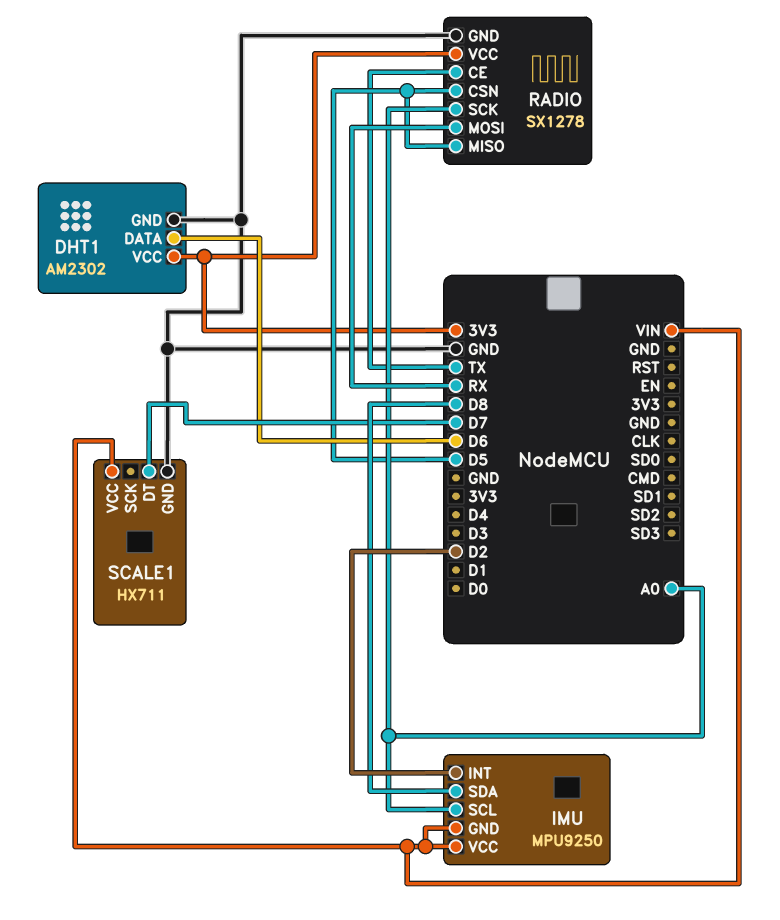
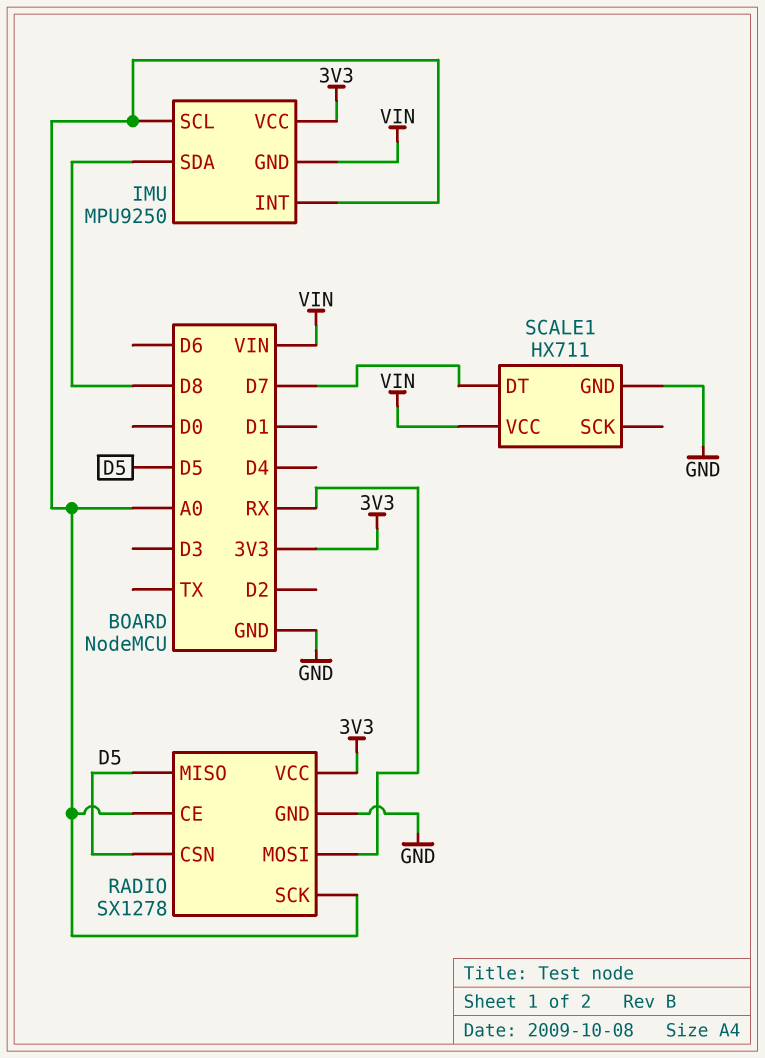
DHT1: AM2302 -> none
DHT1 pin DATA: D6 -> none
DHT1 pin GND: GND -> none
DHT1 pin VCC: 3V3 -> none
IMU pin INT: D2 -> A0
IMU pin VCC: VIN -> 3V3
RADIO pin CE: TX -> A0

